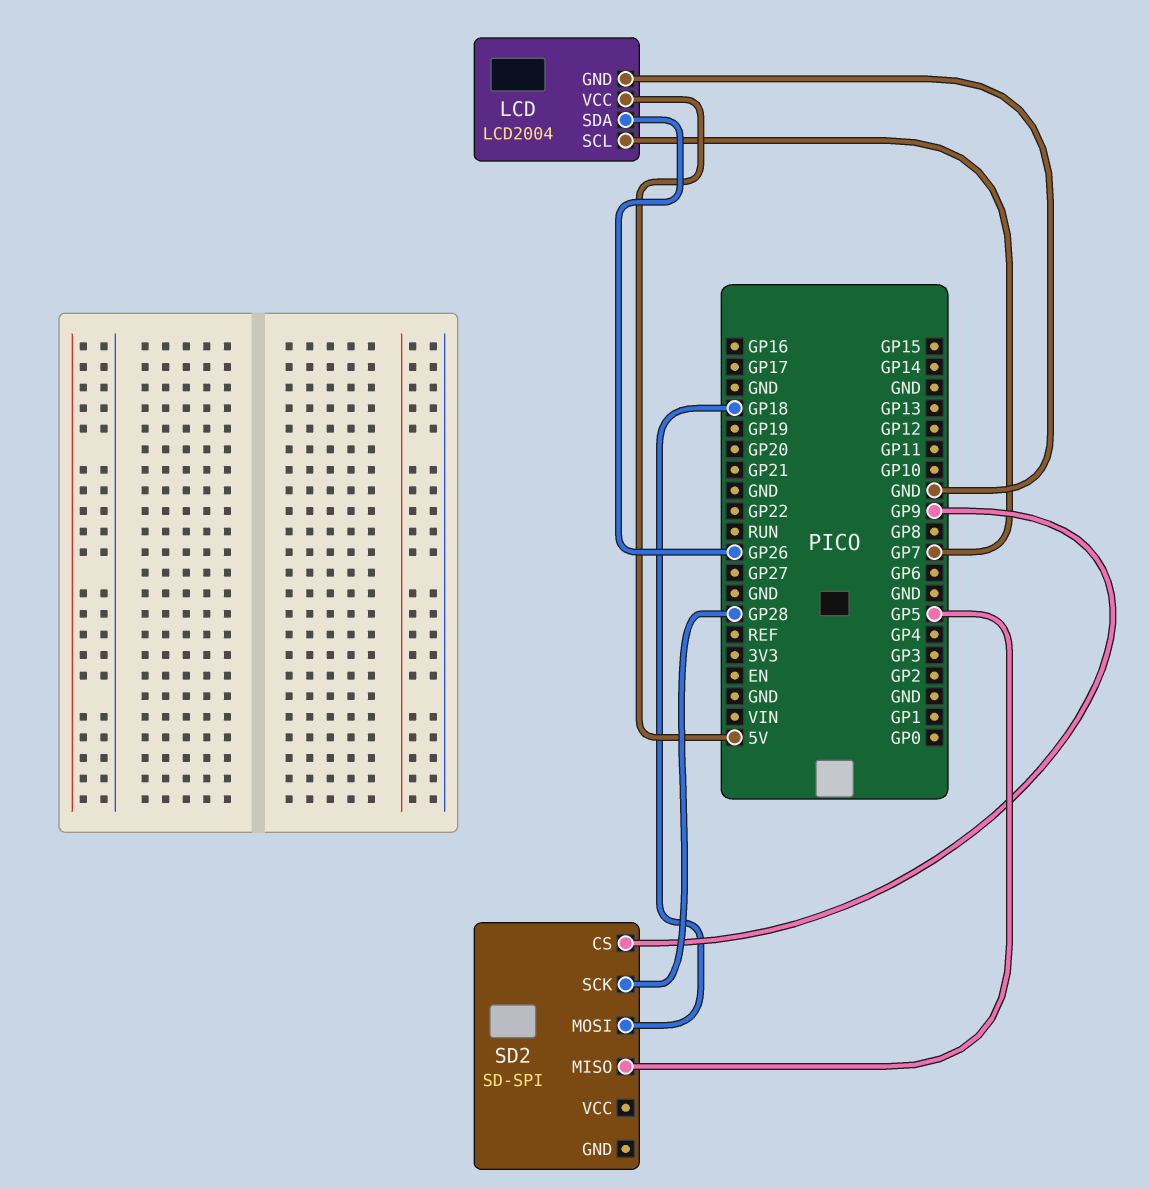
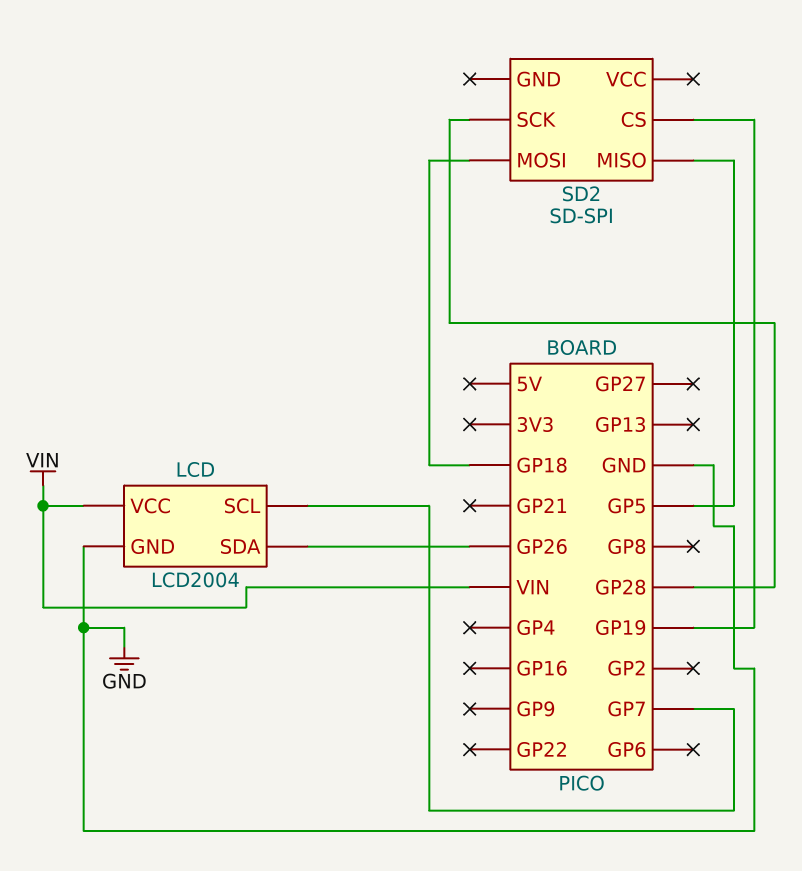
LCD pin VCC: 5V -> VIN
SD2 pin CS: GP9 -> GP19

